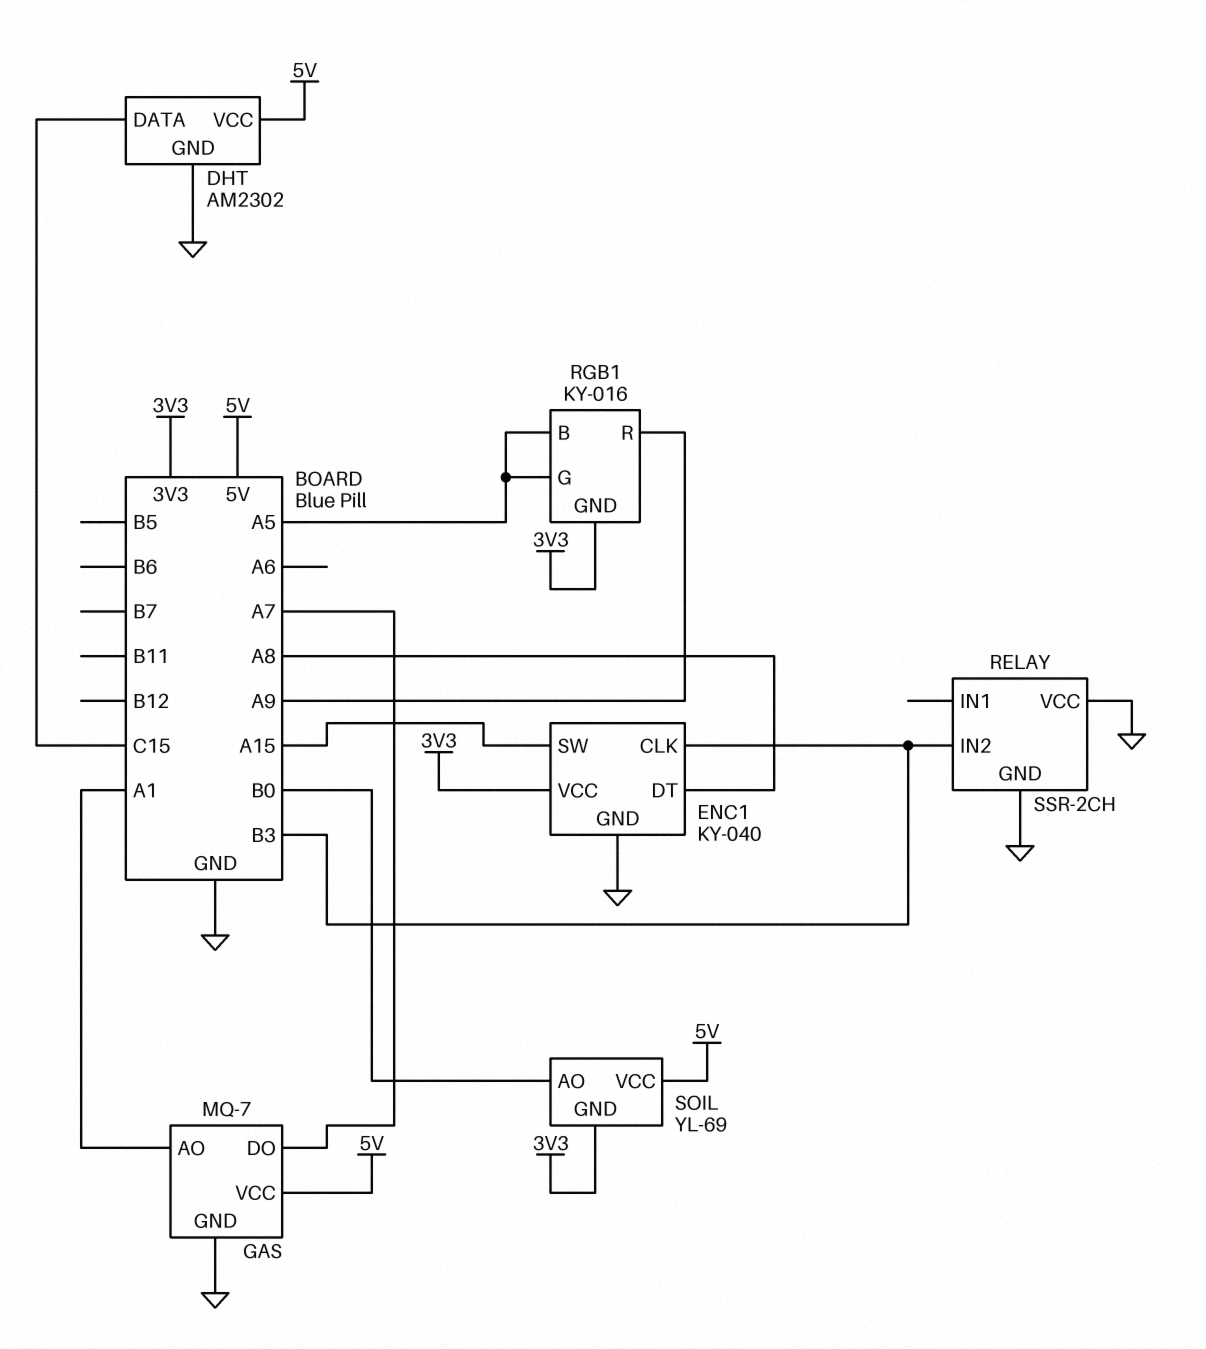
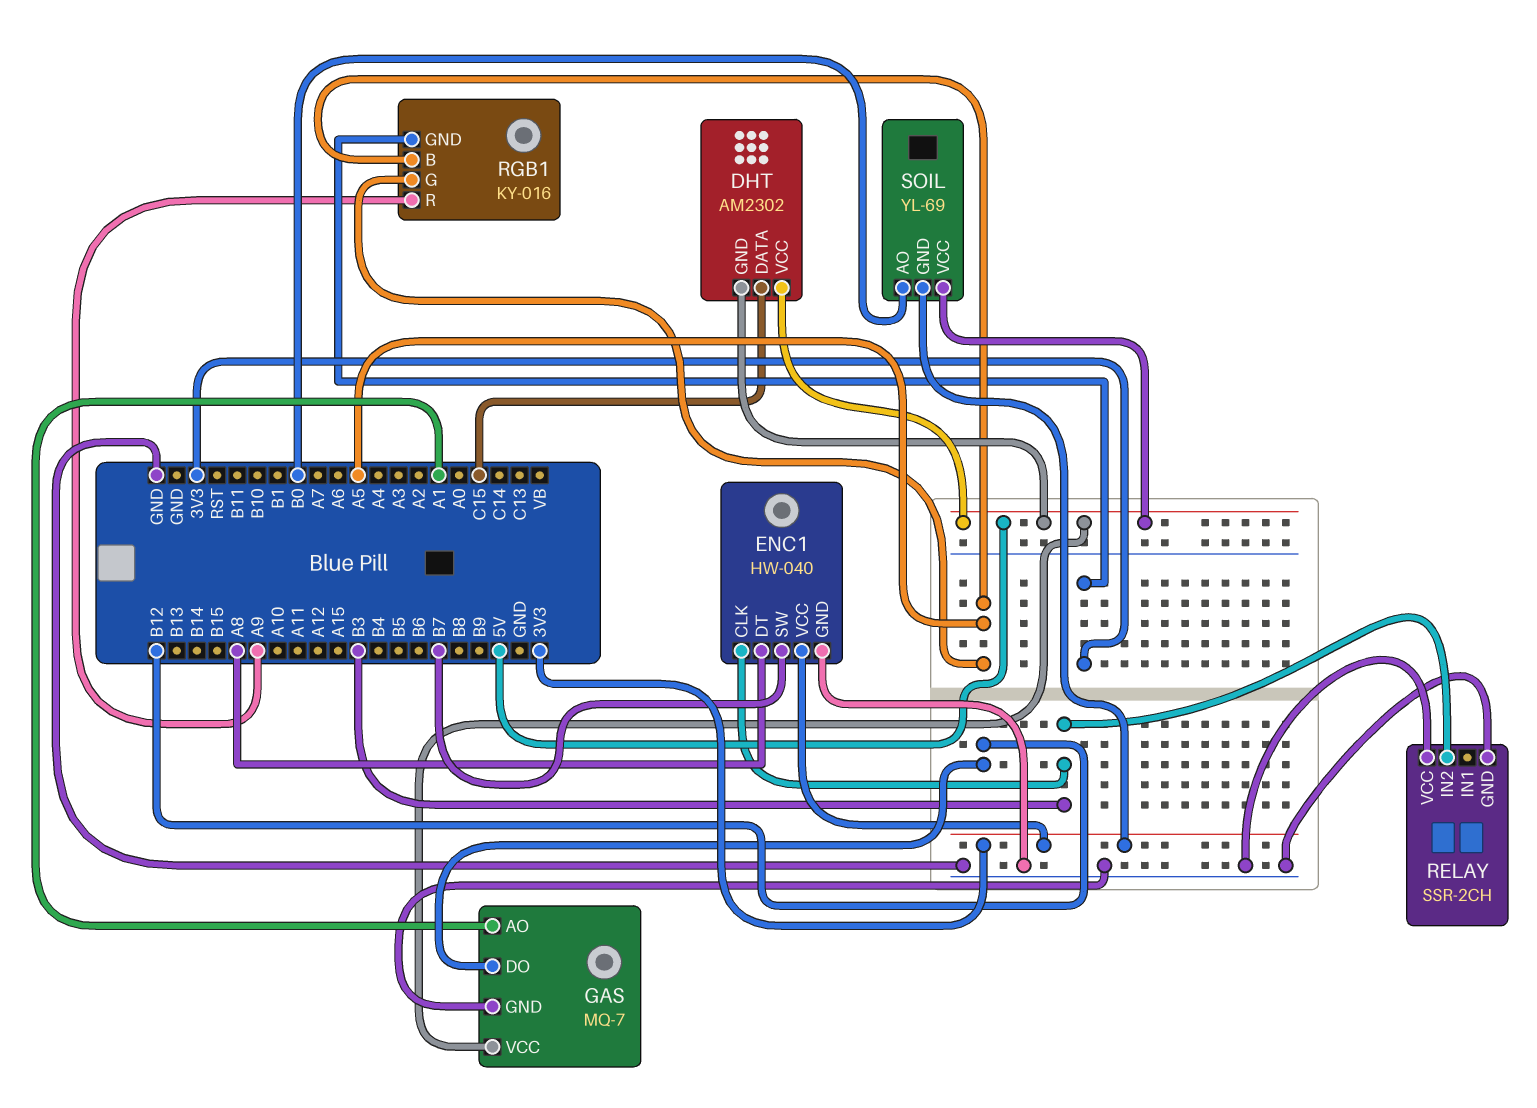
DHT pin GND: GND -> 5V
ENC1: KY-040 -> HW-040
ENC1 pin SW: A15 -> B7
GAS pin DO: A7 -> B12

